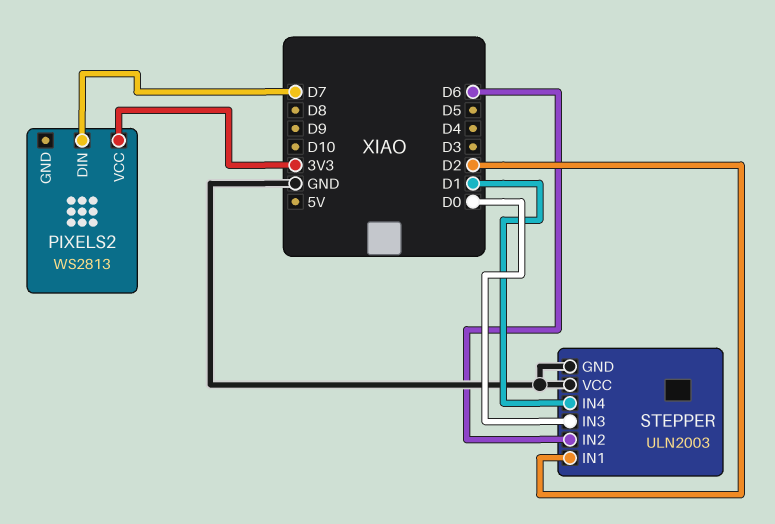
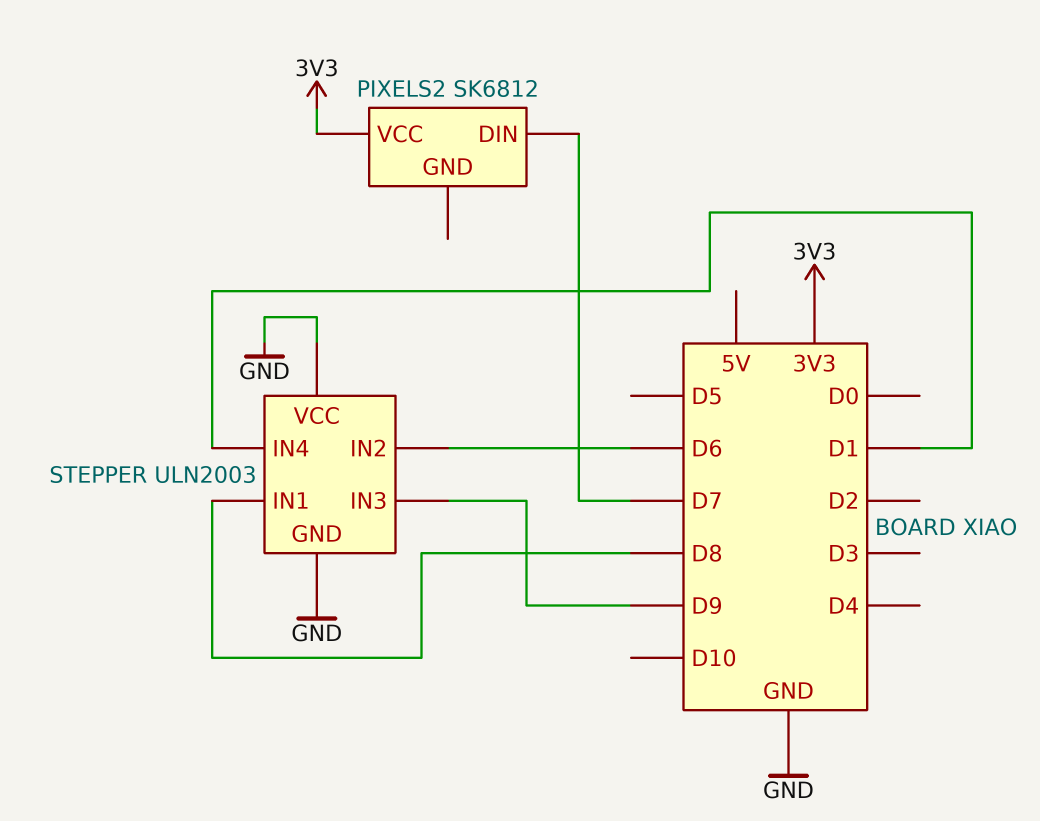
PIXELS2: WS2813 -> SK6812
STEPPER pin IN1: D2 -> D8
STEPPER pin IN3: D0 -> D9

